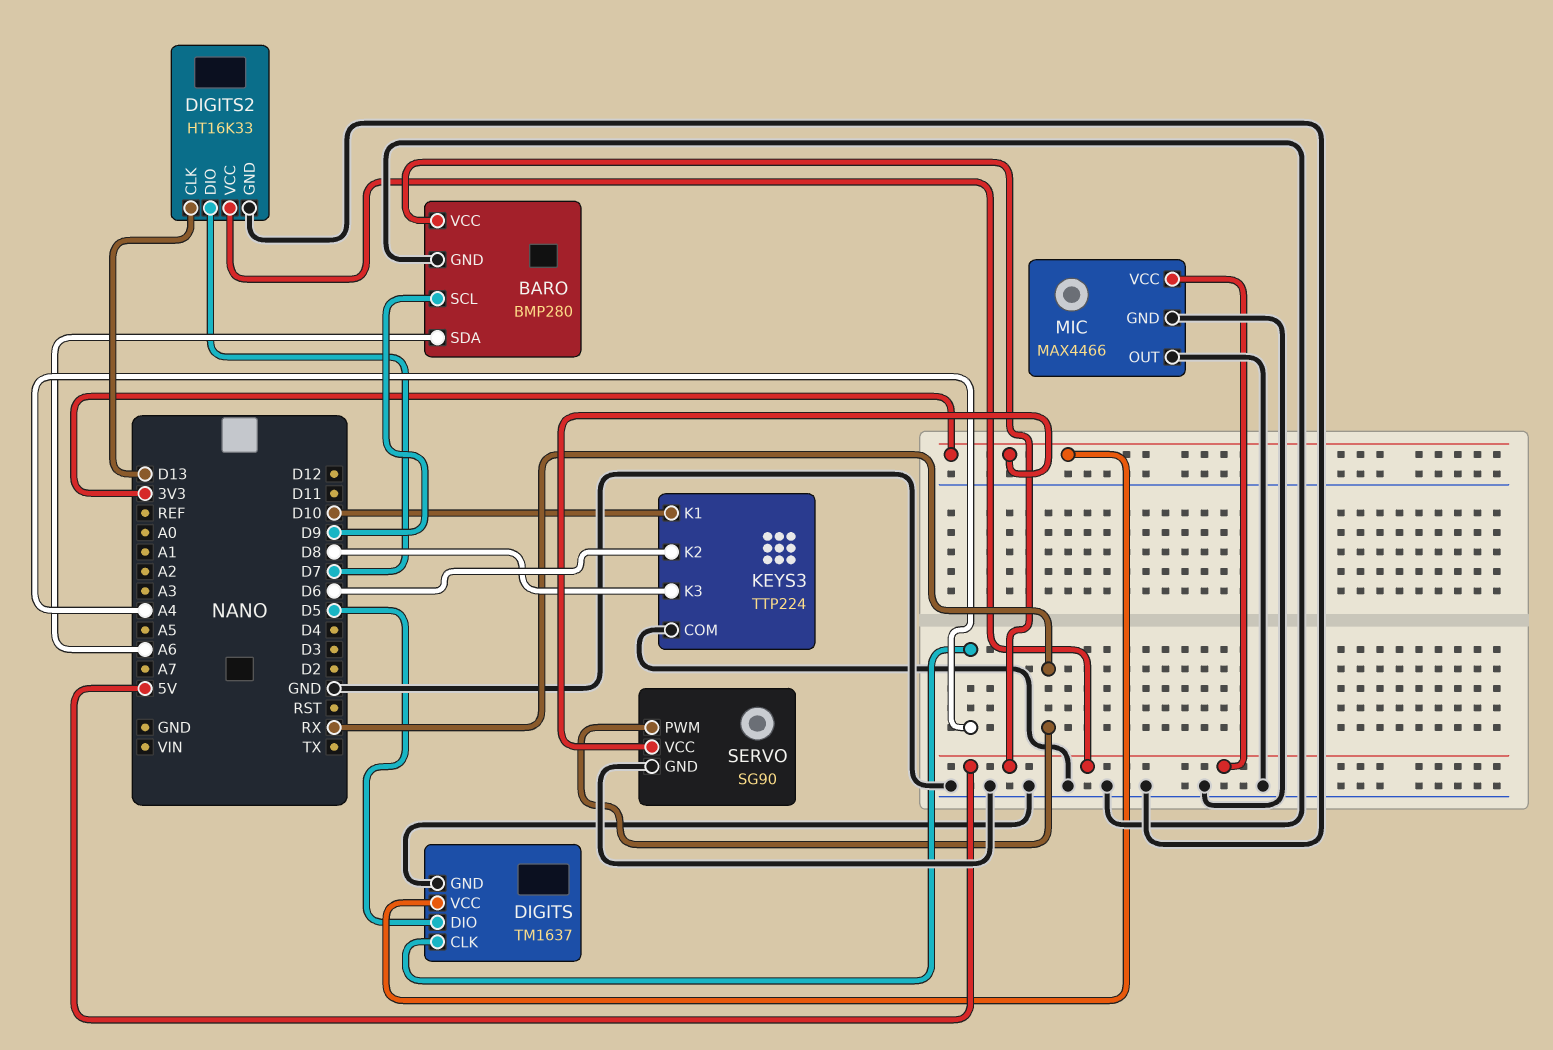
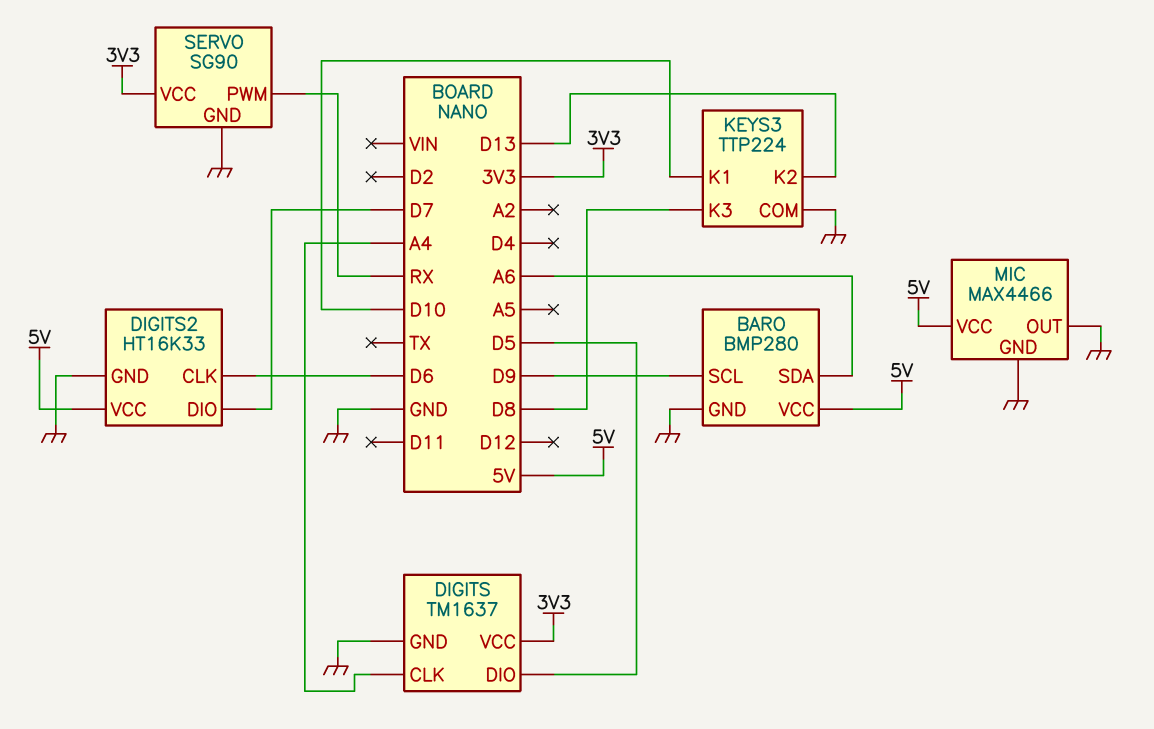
DIGITS2 pin CLK: D13 -> D6
KEYS3 pin K2: D6 -> D13

